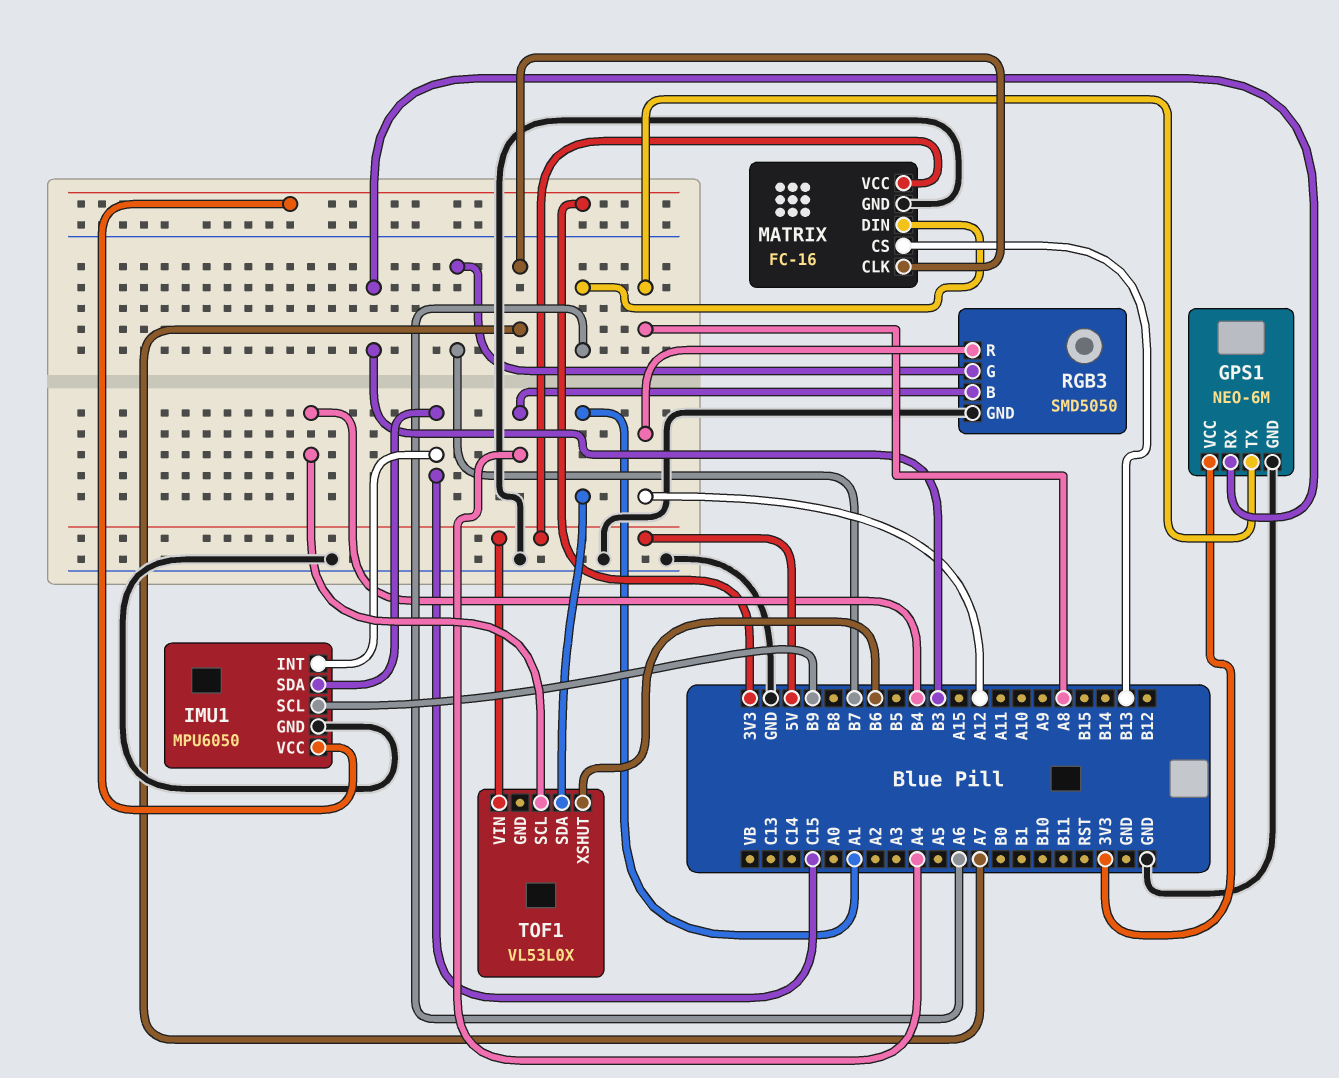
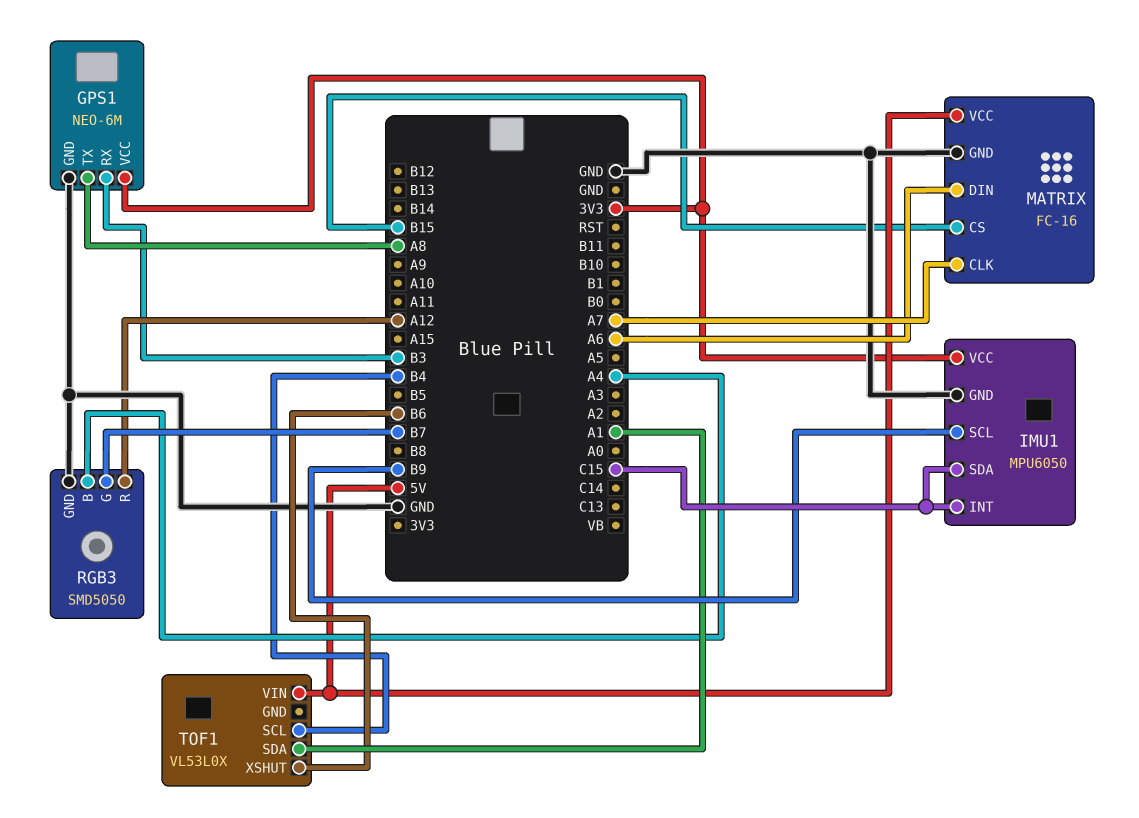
MATRIX pin CS: B13 -> B15

